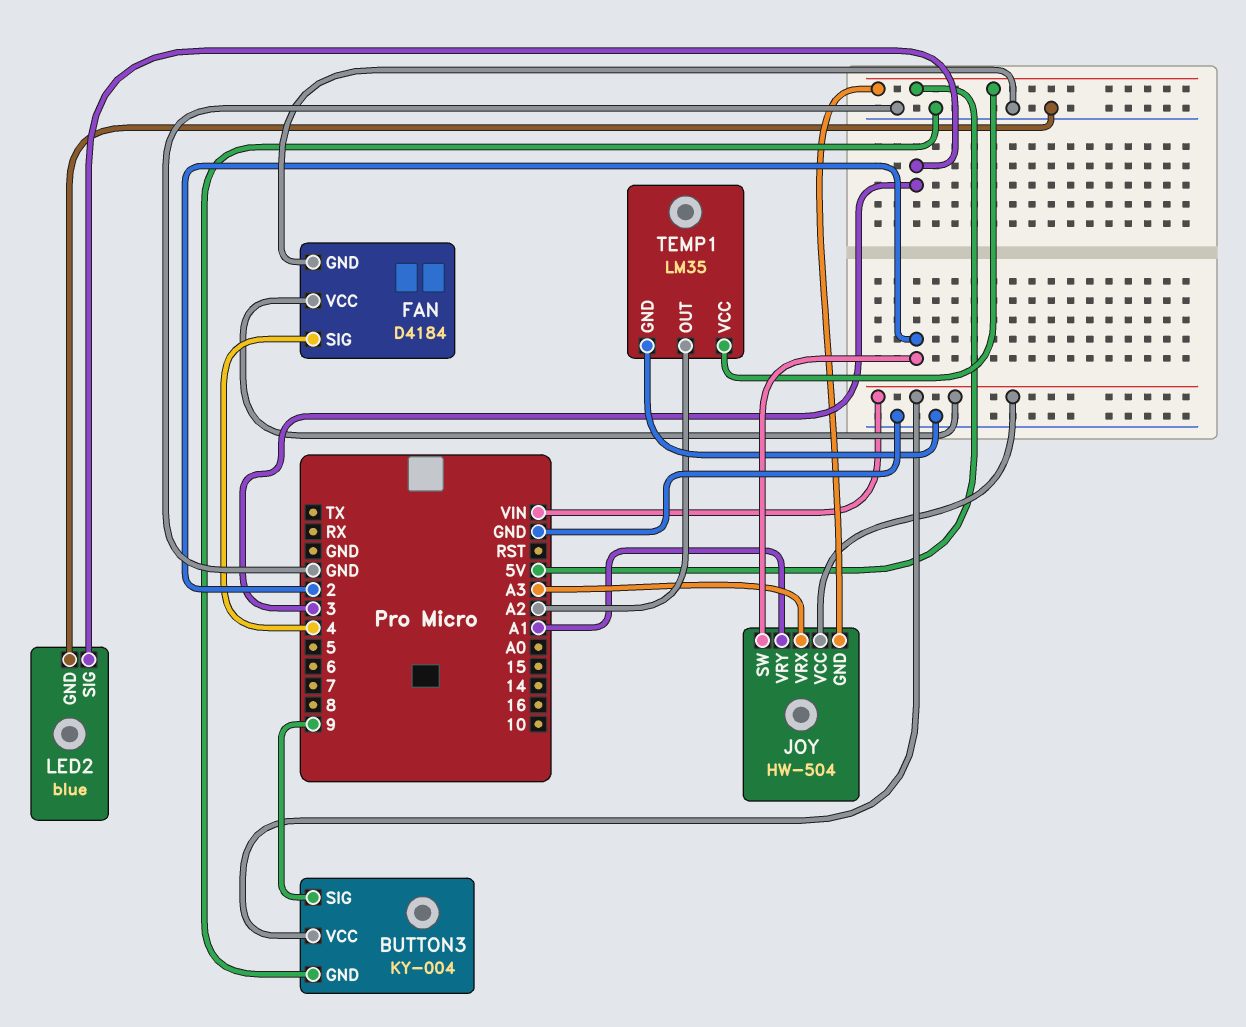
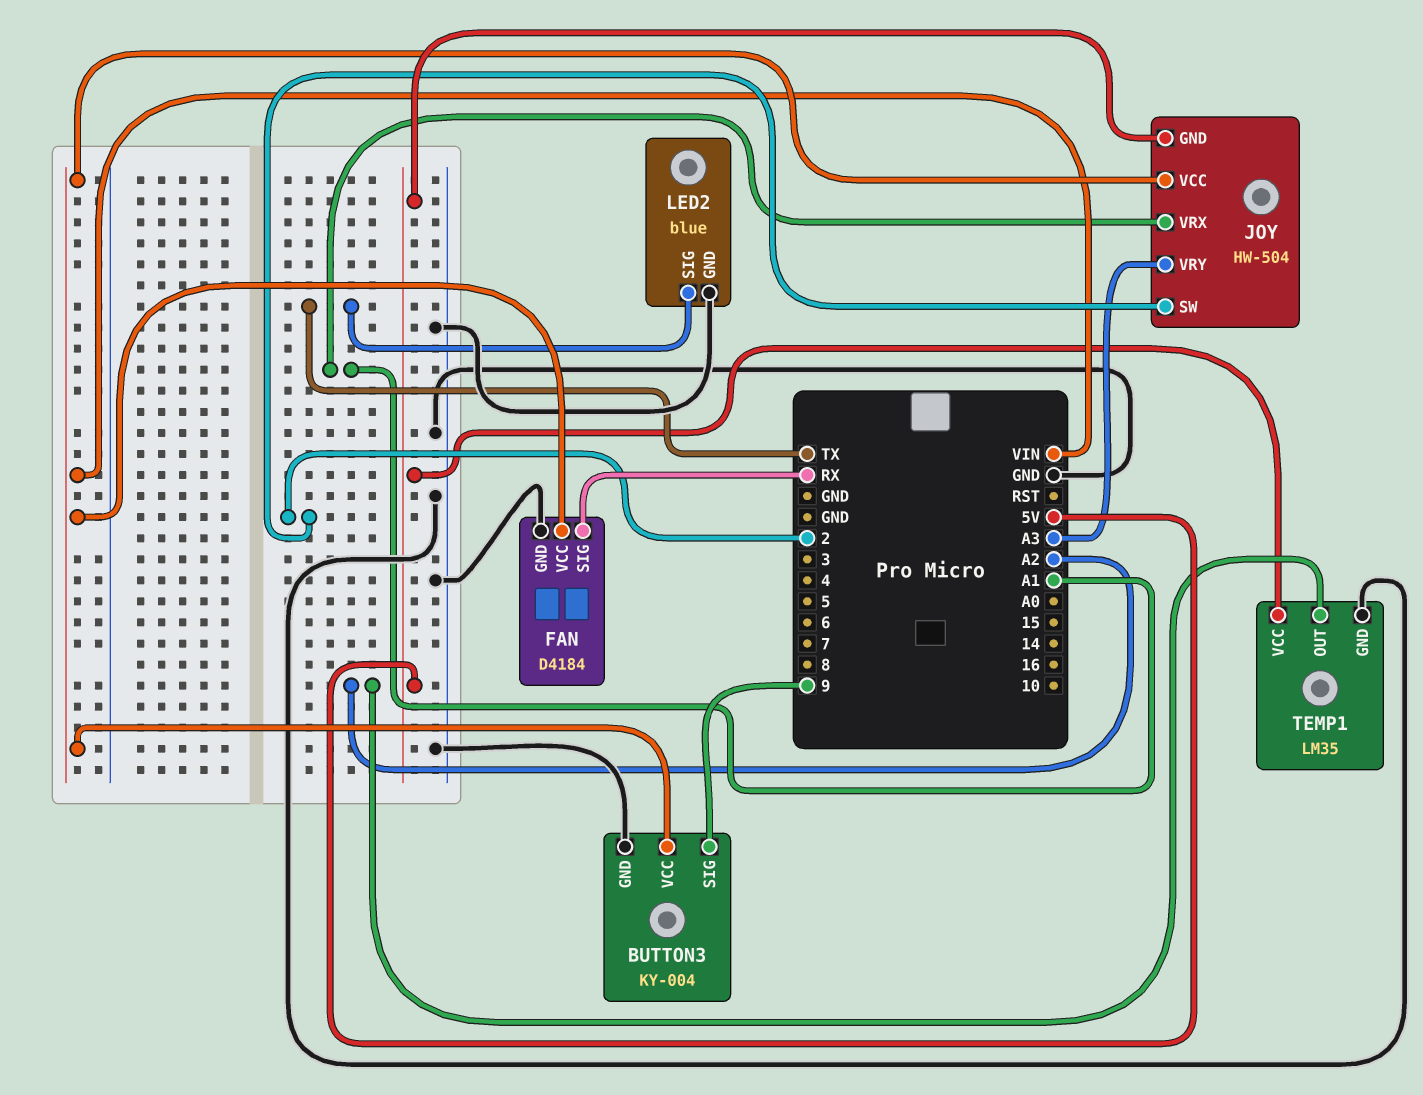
FAN pin SIG: 4 -> RX
JOY pin VRX: A3 -> A1
JOY pin VRY: A1 -> A3
LED2 pin SIG: 3 -> TX

